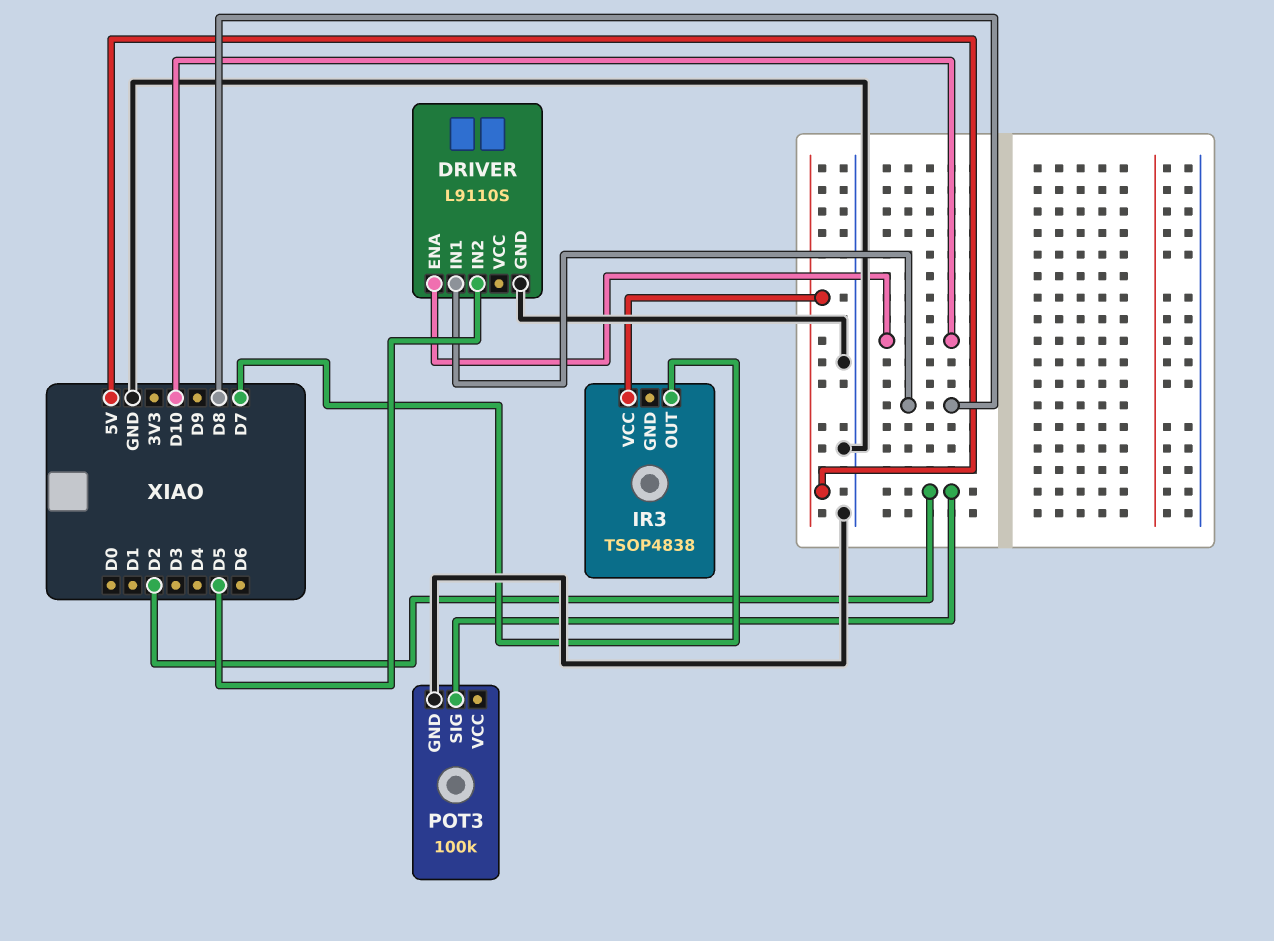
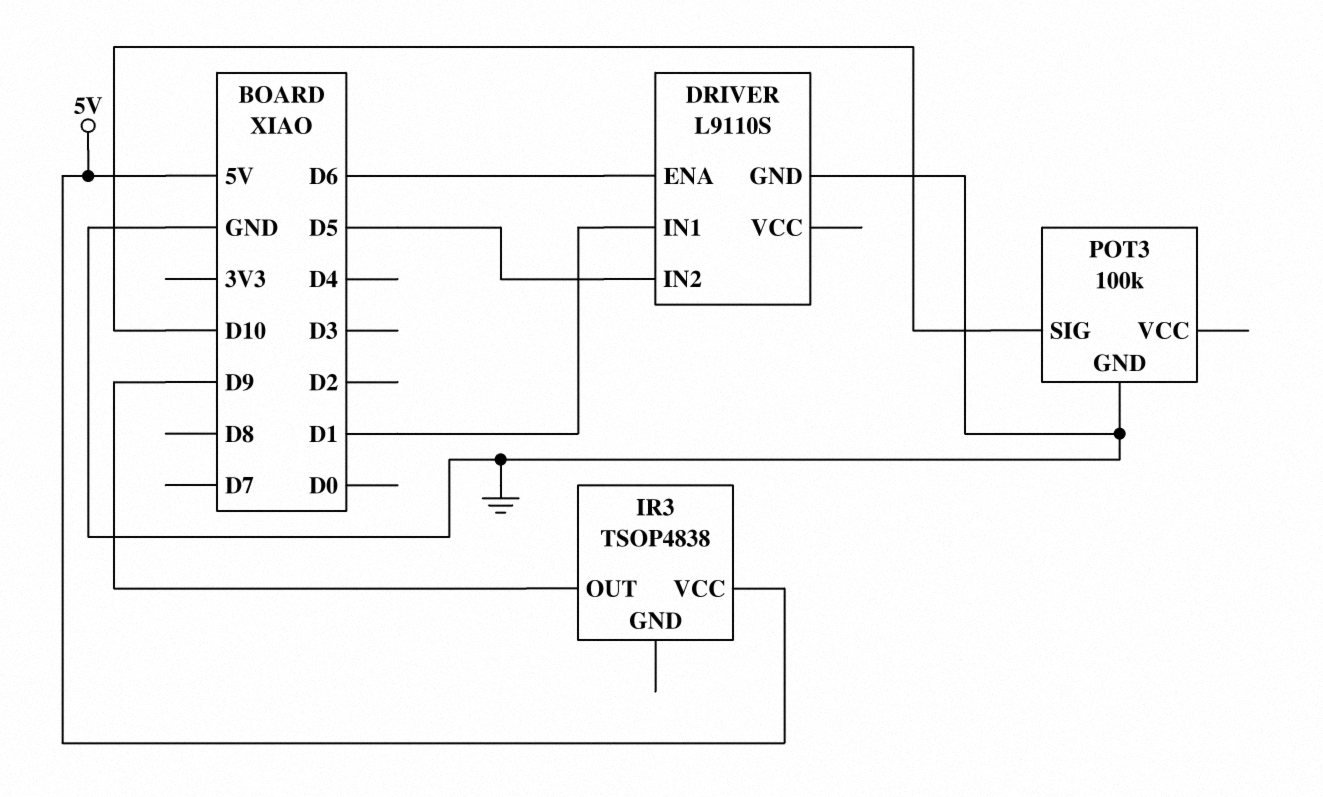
DRIVER pin ENA: D10 -> D6
DRIVER pin IN1: D8 -> D1
IR3 pin OUT: D7 -> D9
POT3 pin SIG: D2 -> D10

